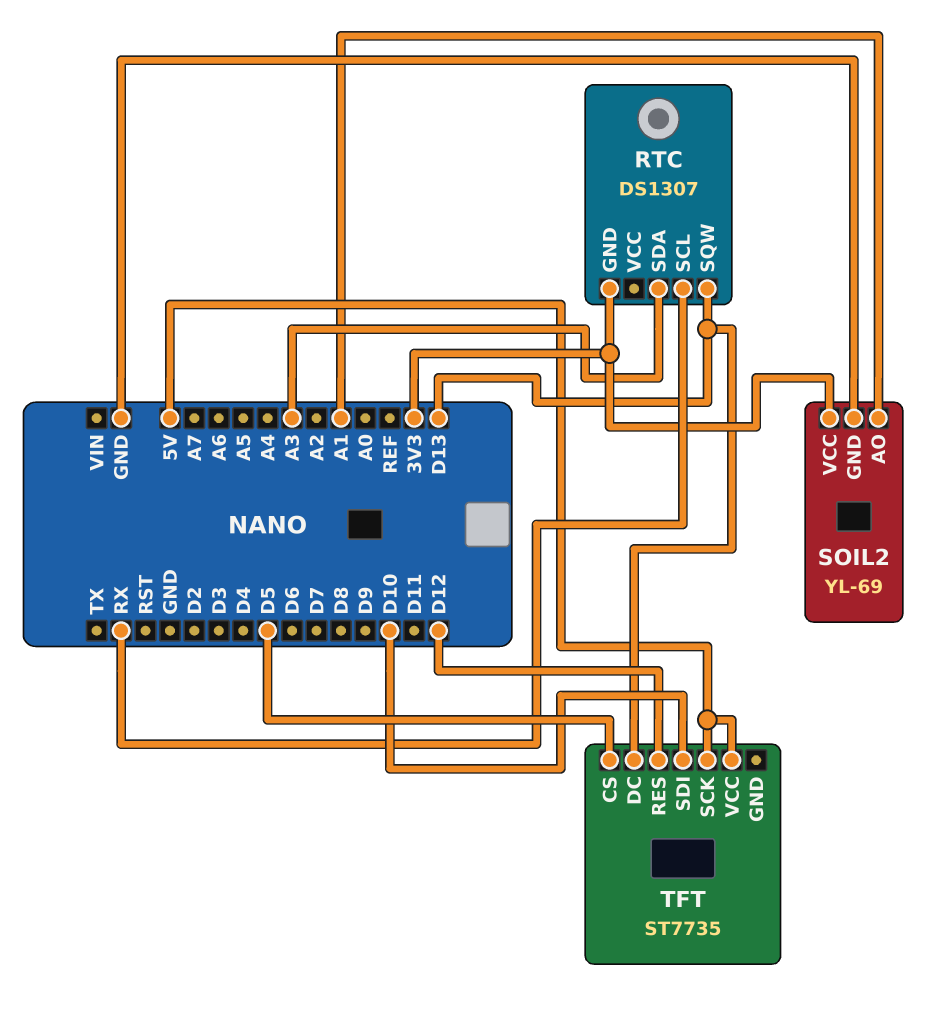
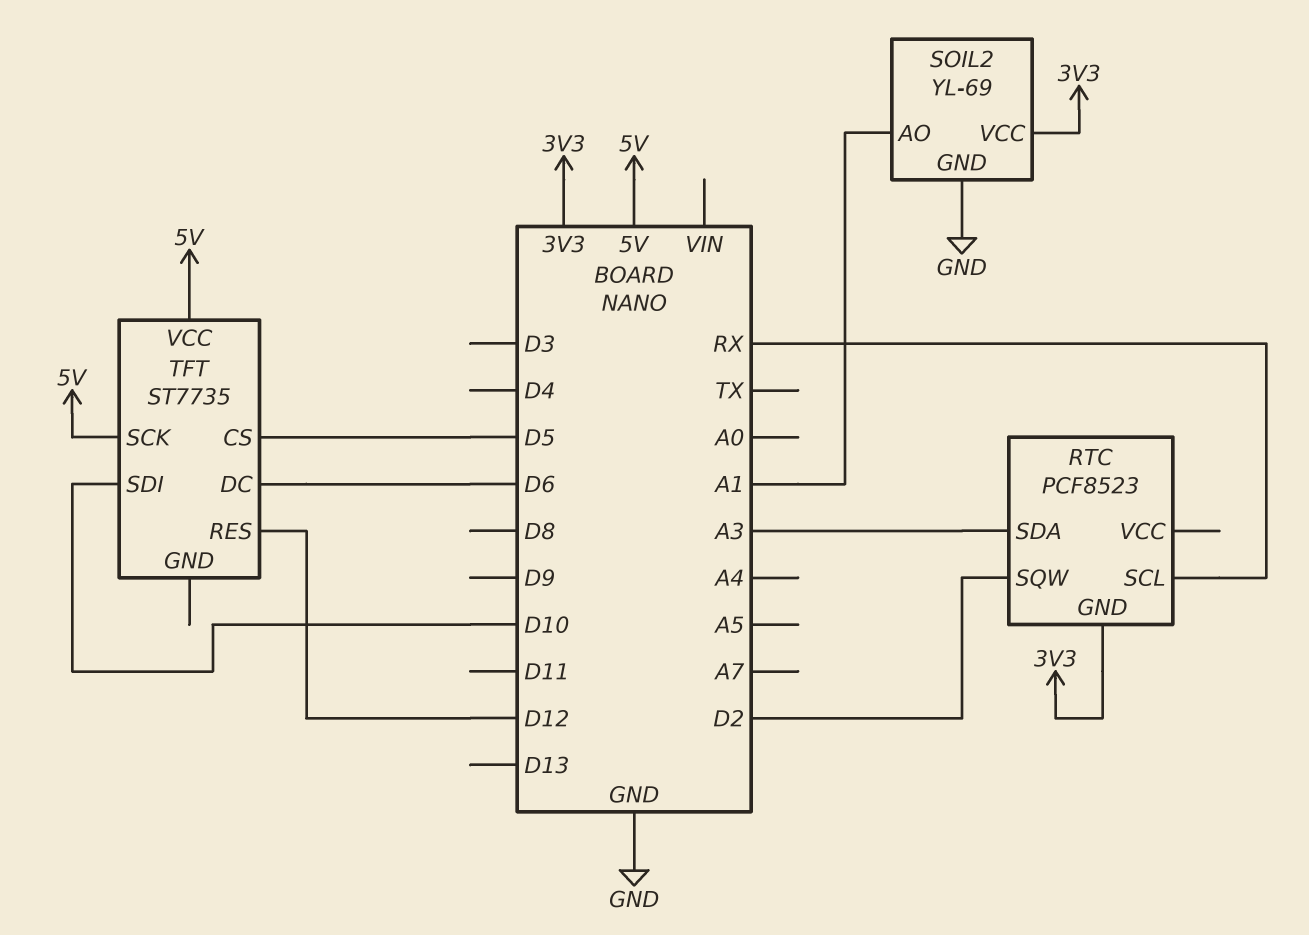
RTC: DS1307 -> PCF8523
RTC pin SQW: D13 -> D2
TFT pin DC: D13 -> D6

